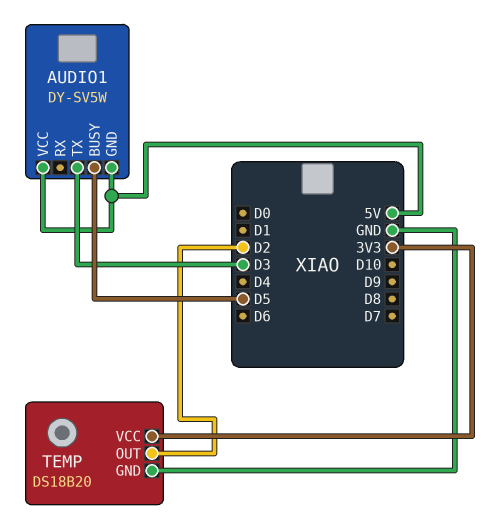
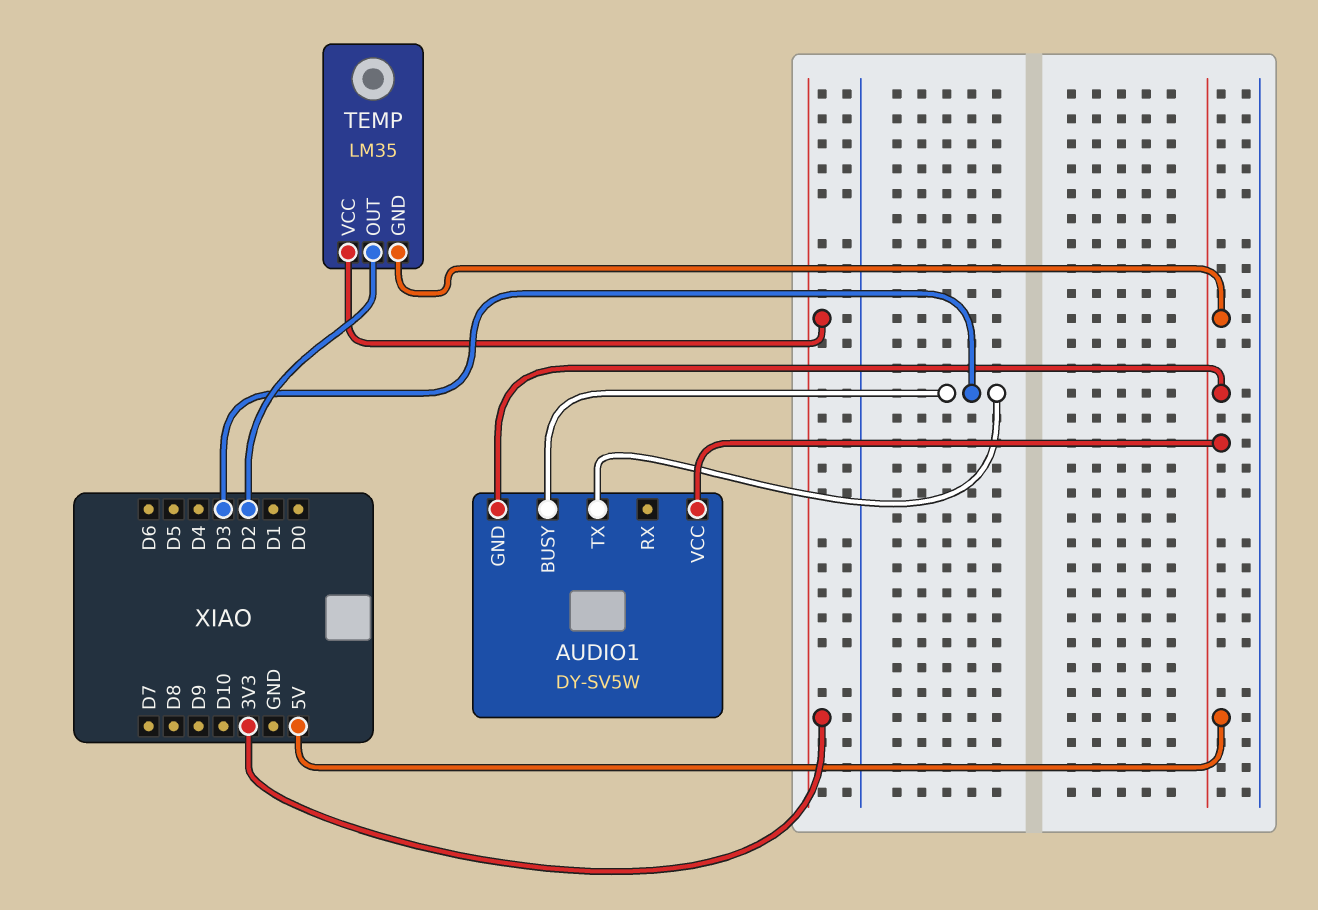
AUDIO1 pin BUSY: D5 -> D3
TEMP: DS18B20 -> LM35
TEMP pin GND: GND -> 5V

